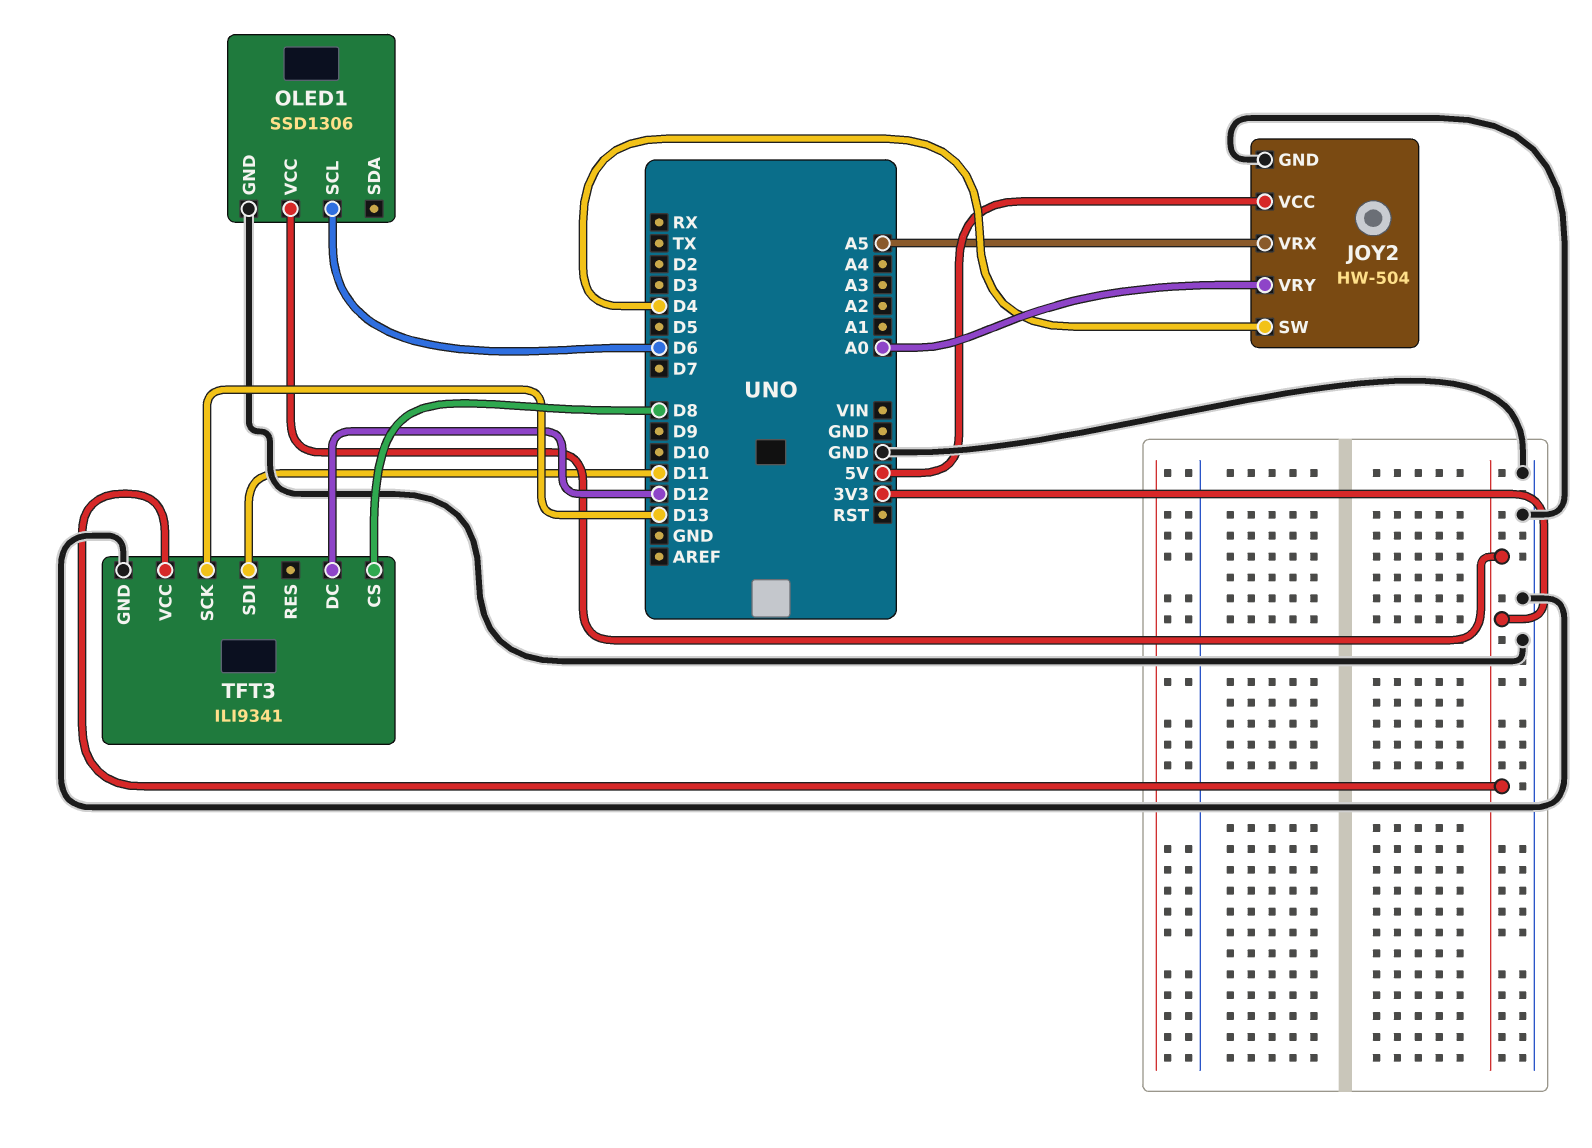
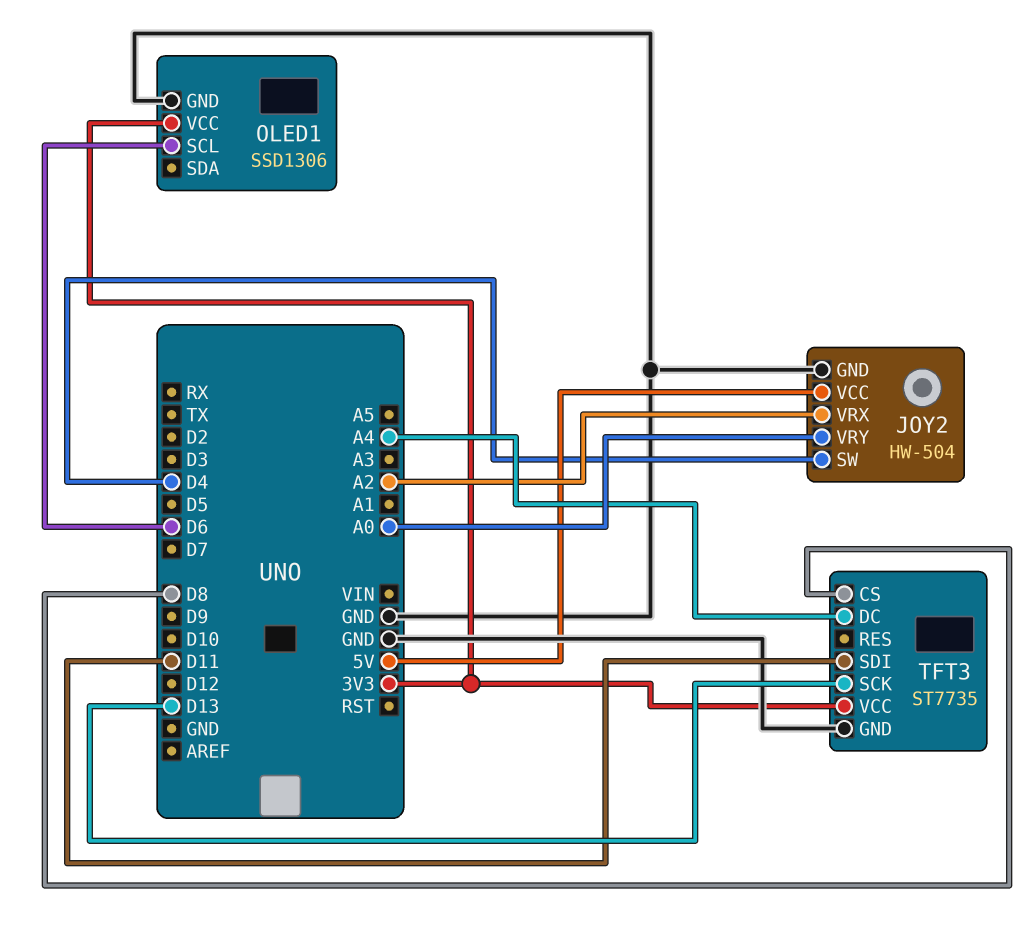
JOY2 pin VRX: A5 -> A2
TFT3: ILI9341 -> ST7735
TFT3 pin DC: D12 -> A4

